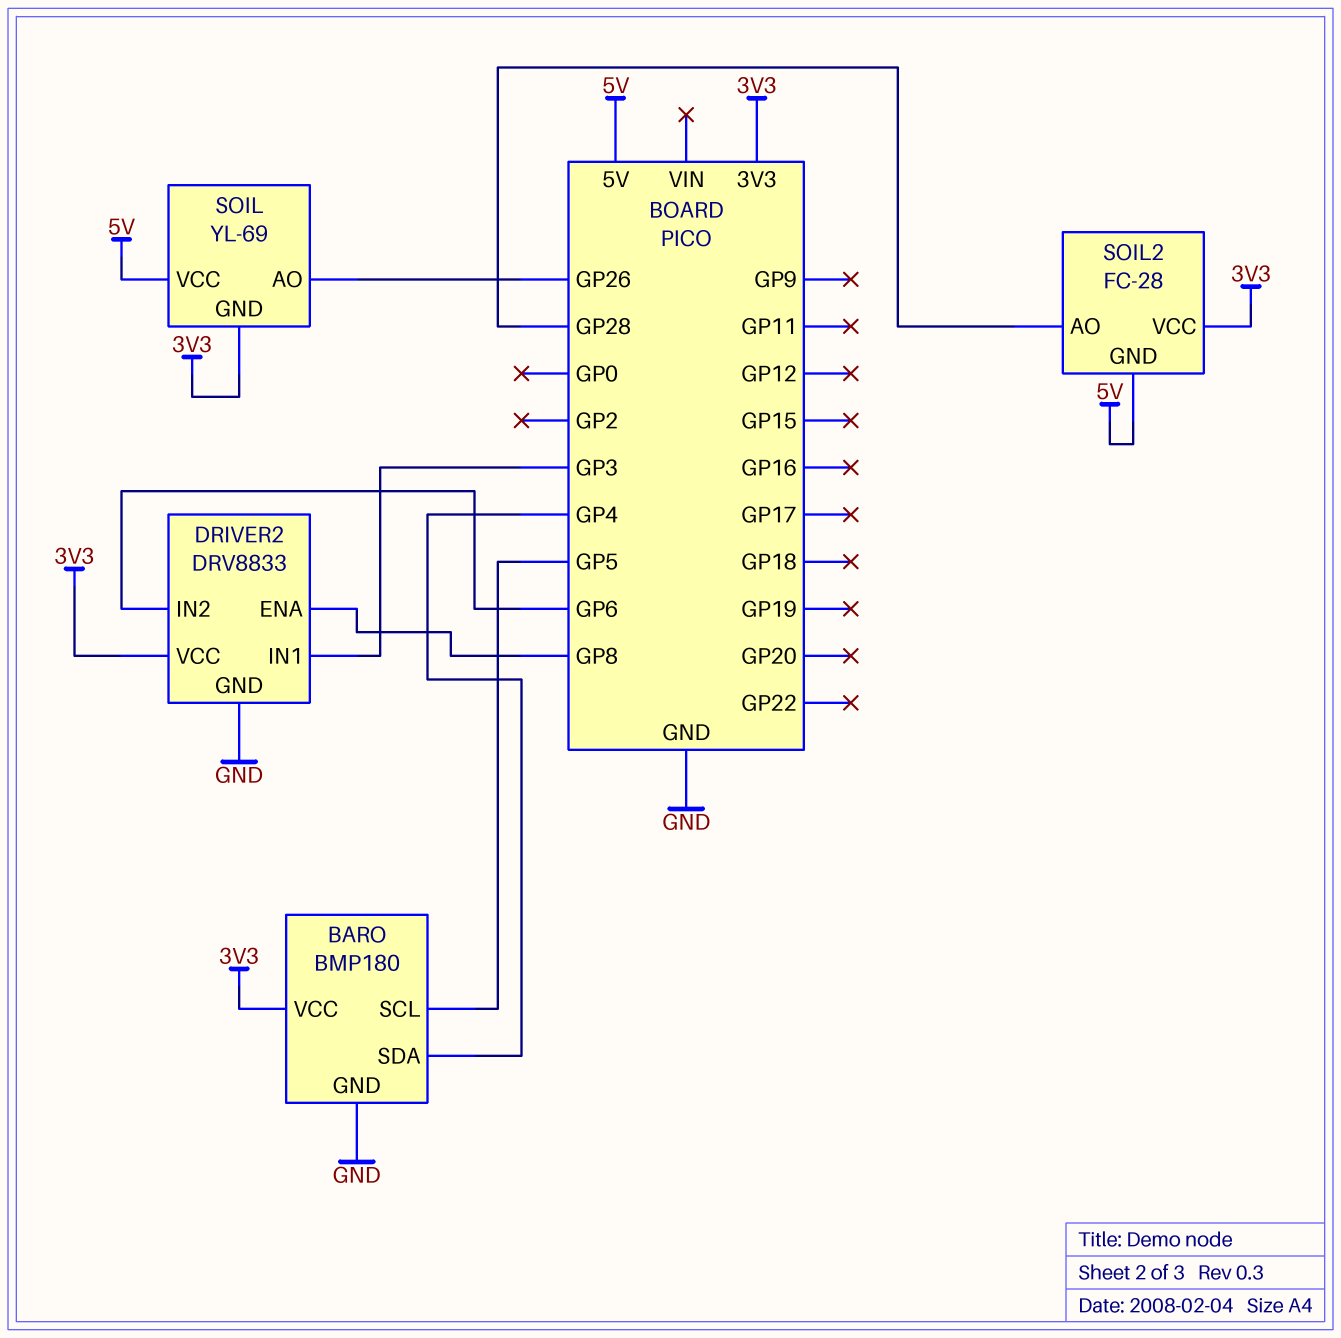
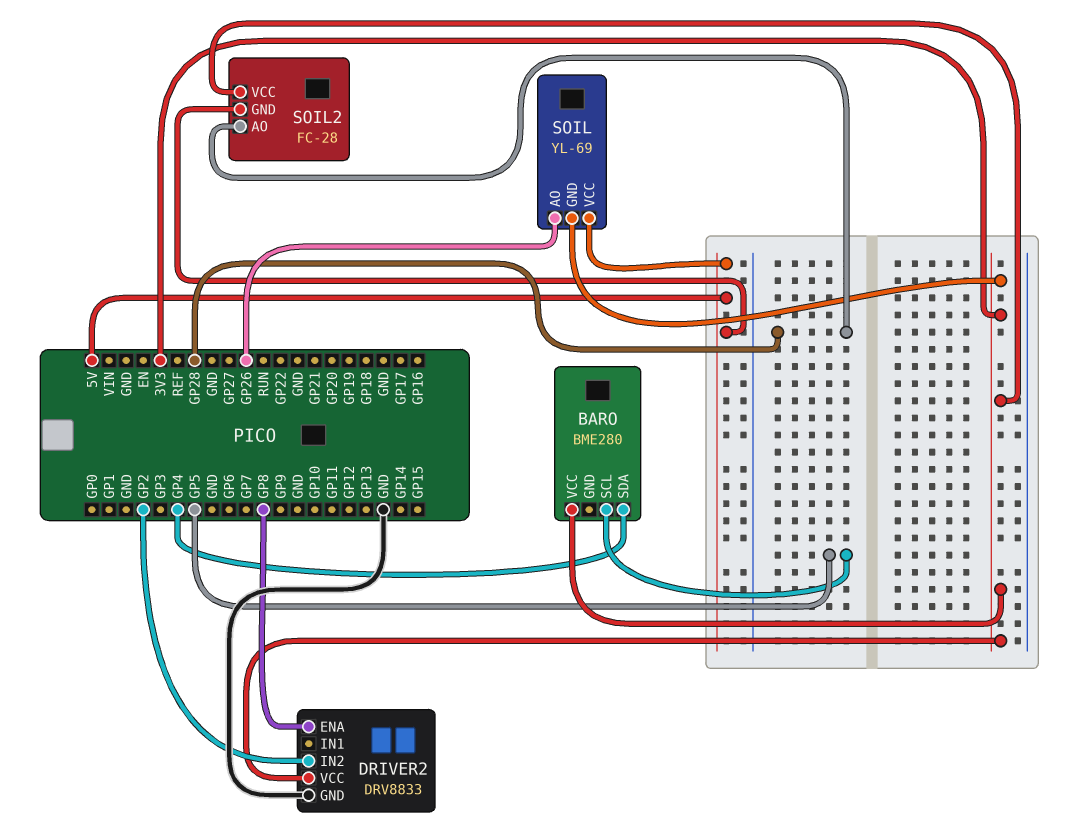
BARO: BMP180 -> BME280
BARO pin GND: GND -> none
DRIVER2 pin IN1: GP3 -> none
DRIVER2 pin IN2: GP6 -> GP2

